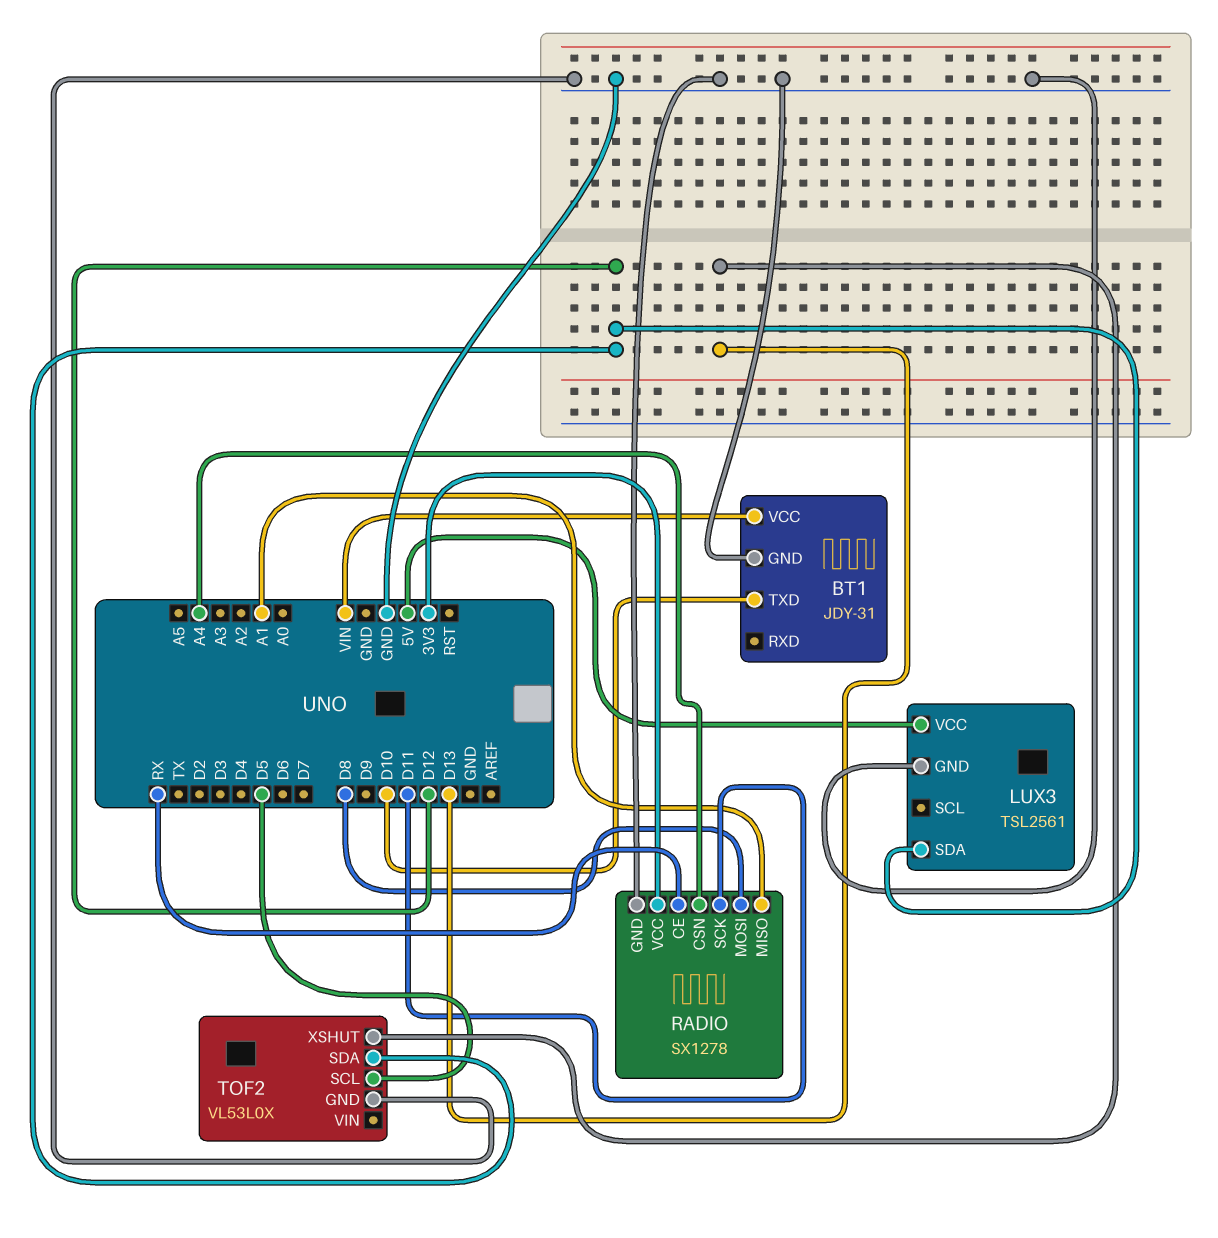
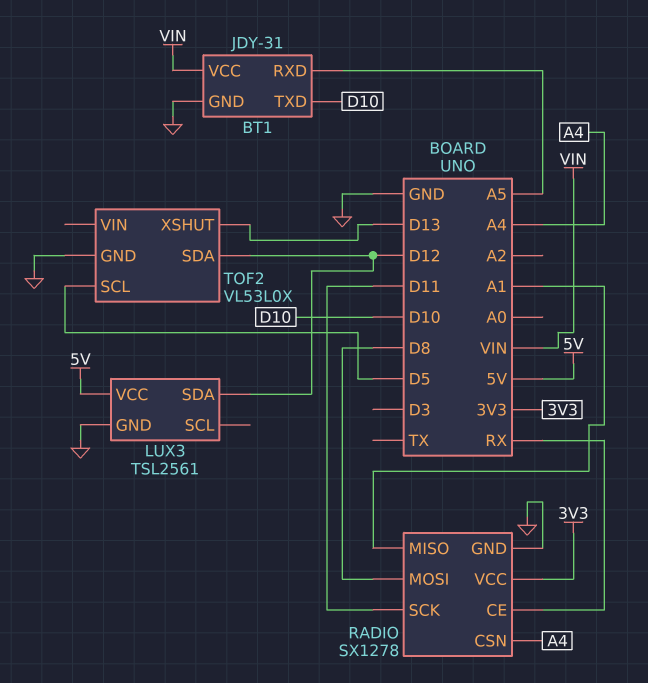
BT1 pin RXD: none -> A5

